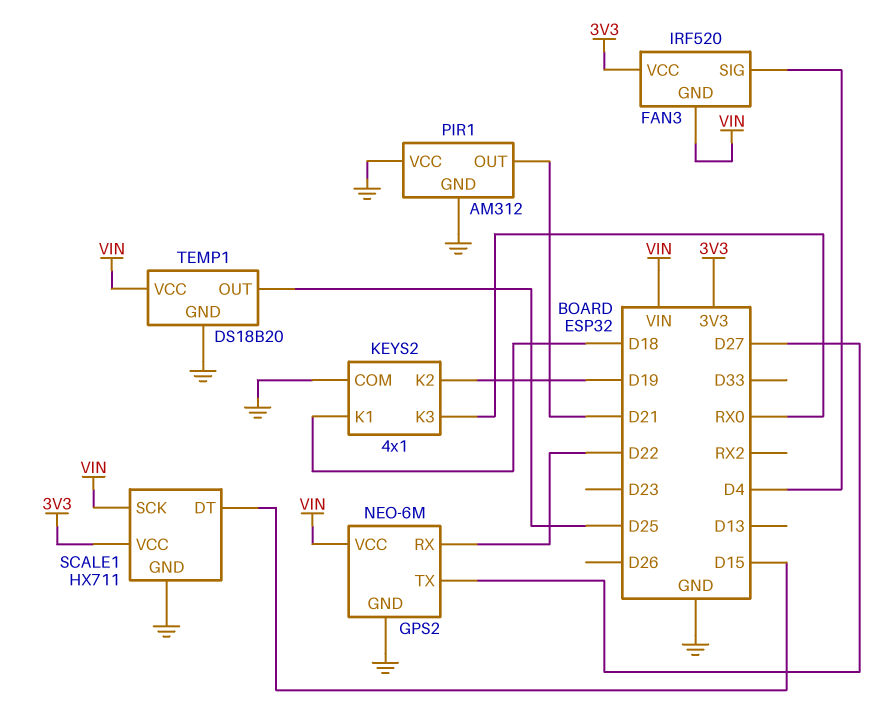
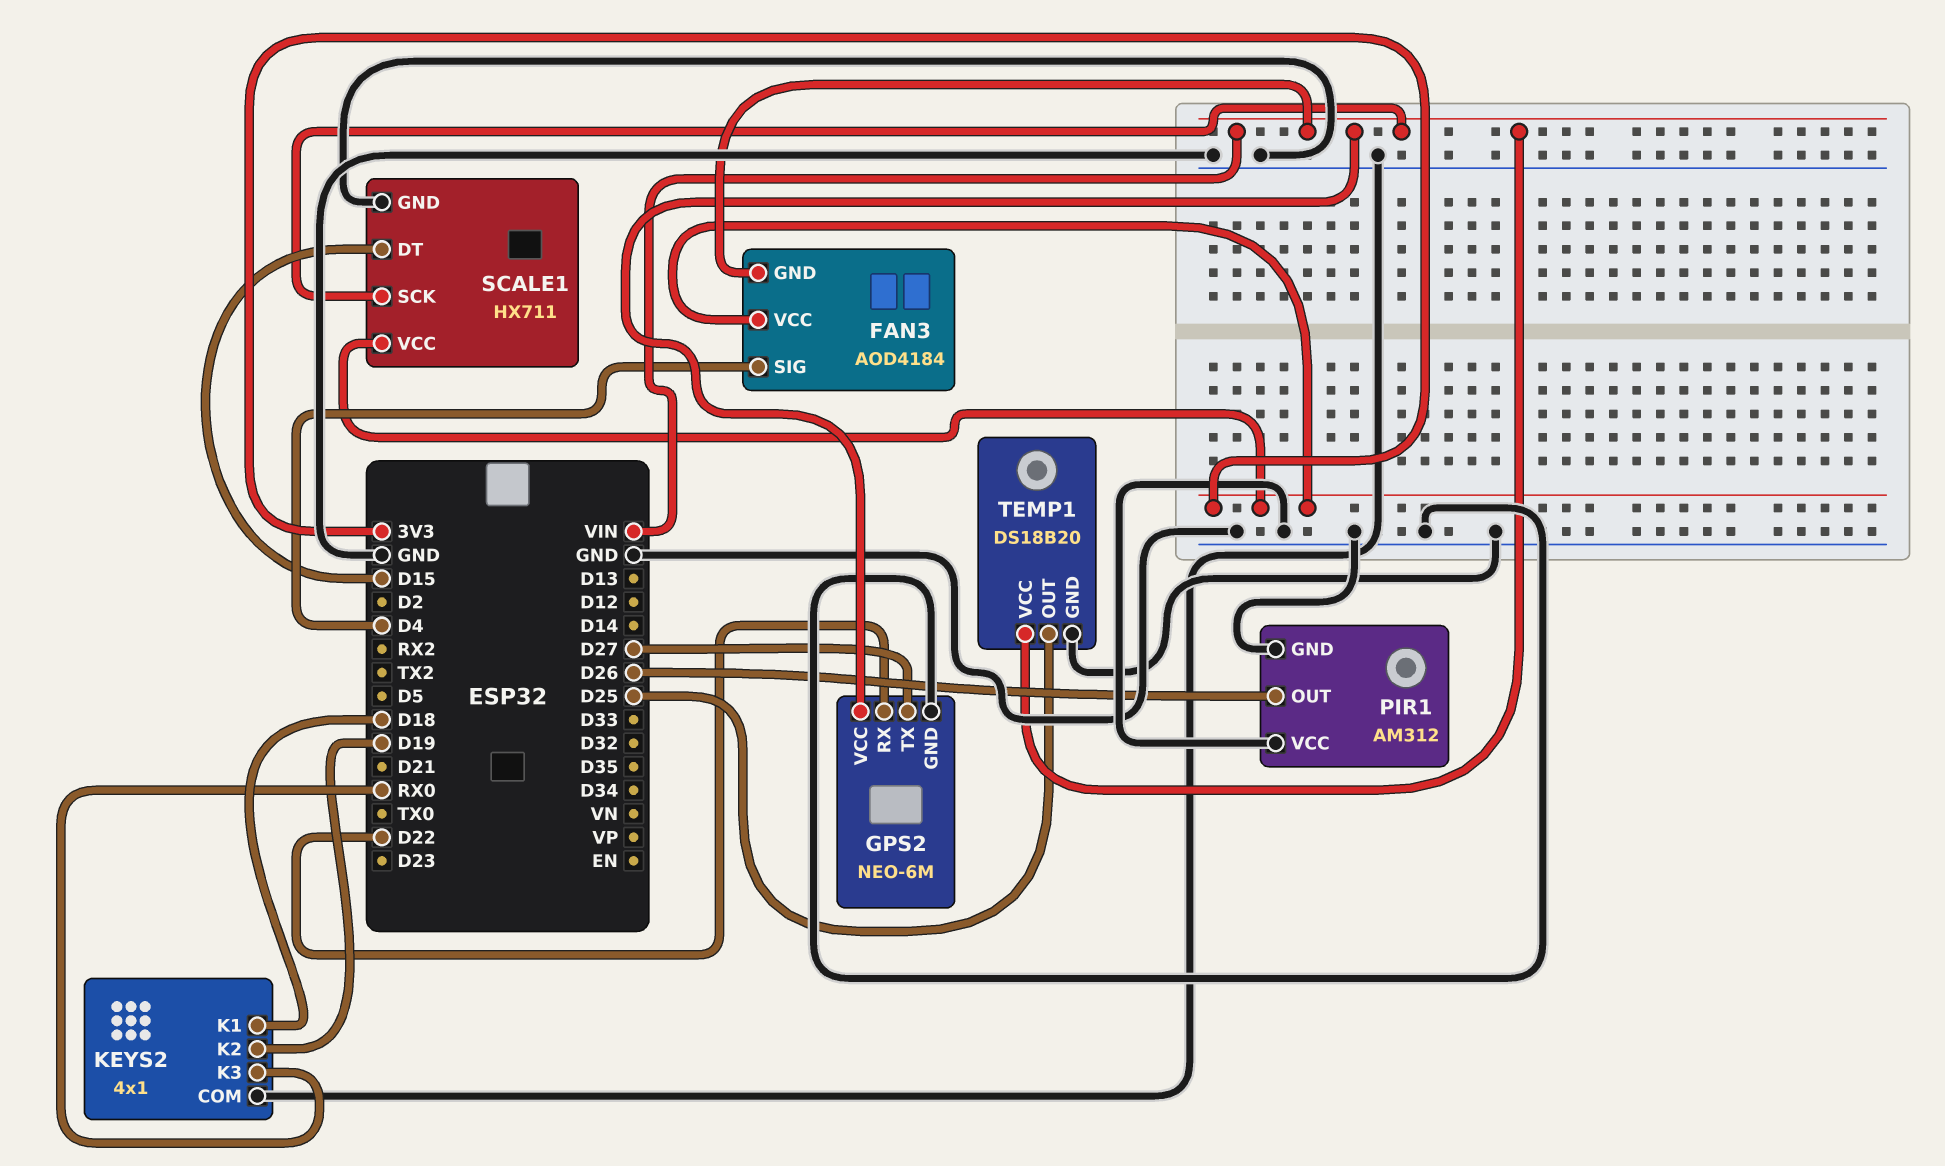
FAN3: IRF520 -> AOD4184
PIR1 pin OUT: D21 -> D26

